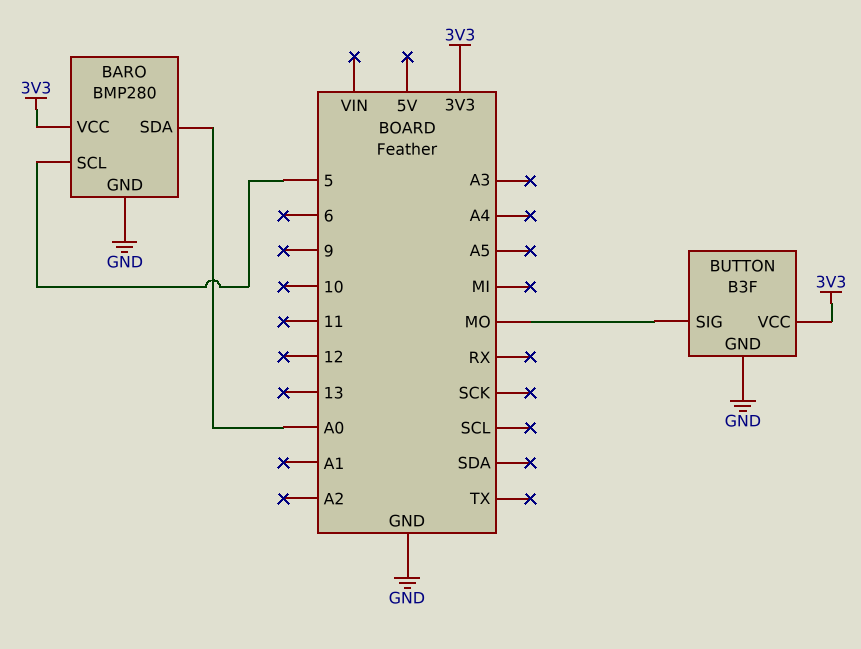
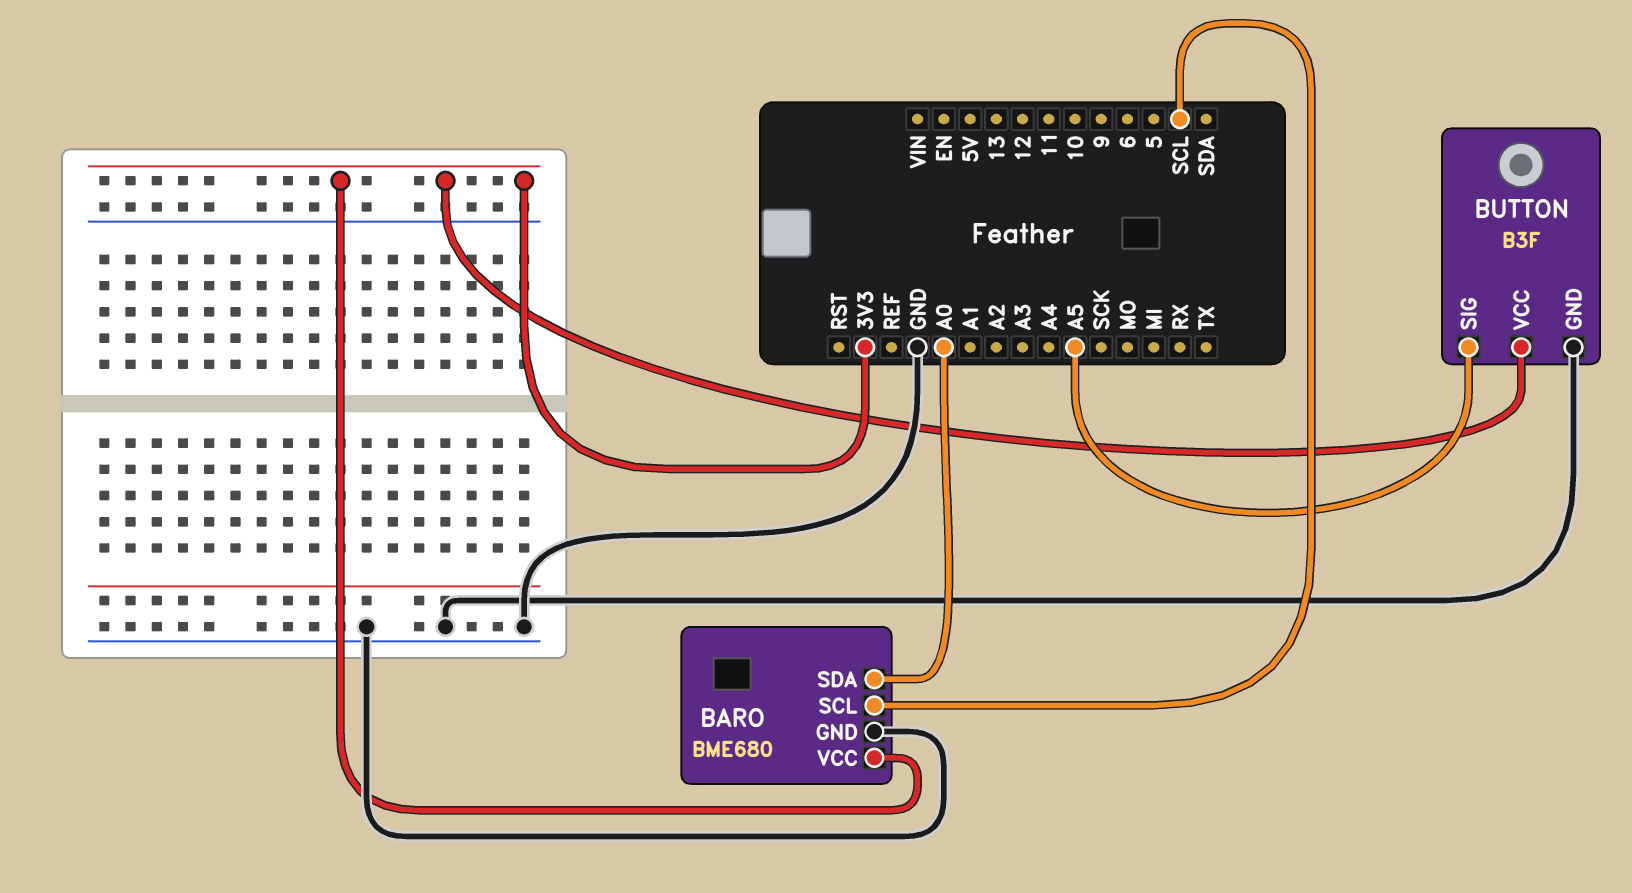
BARO: BMP280 -> BME680
BARO pin SCL: 5 -> SCL
BUTTON pin SIG: MO -> A5

